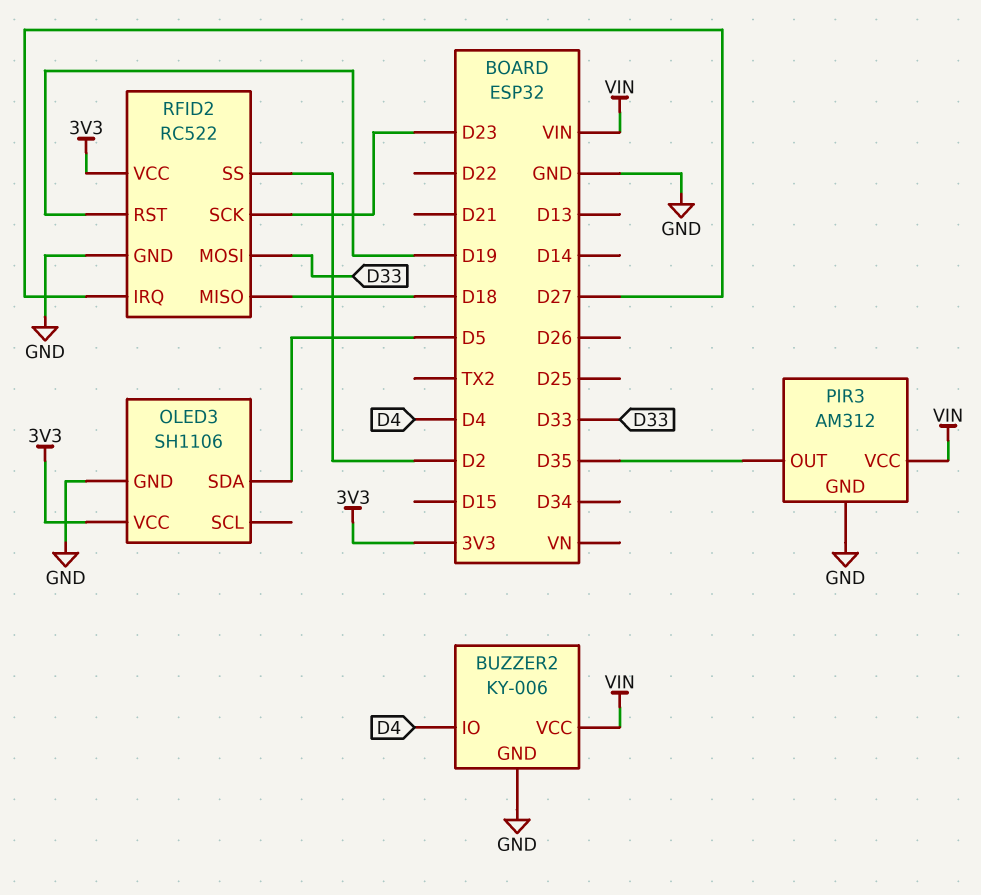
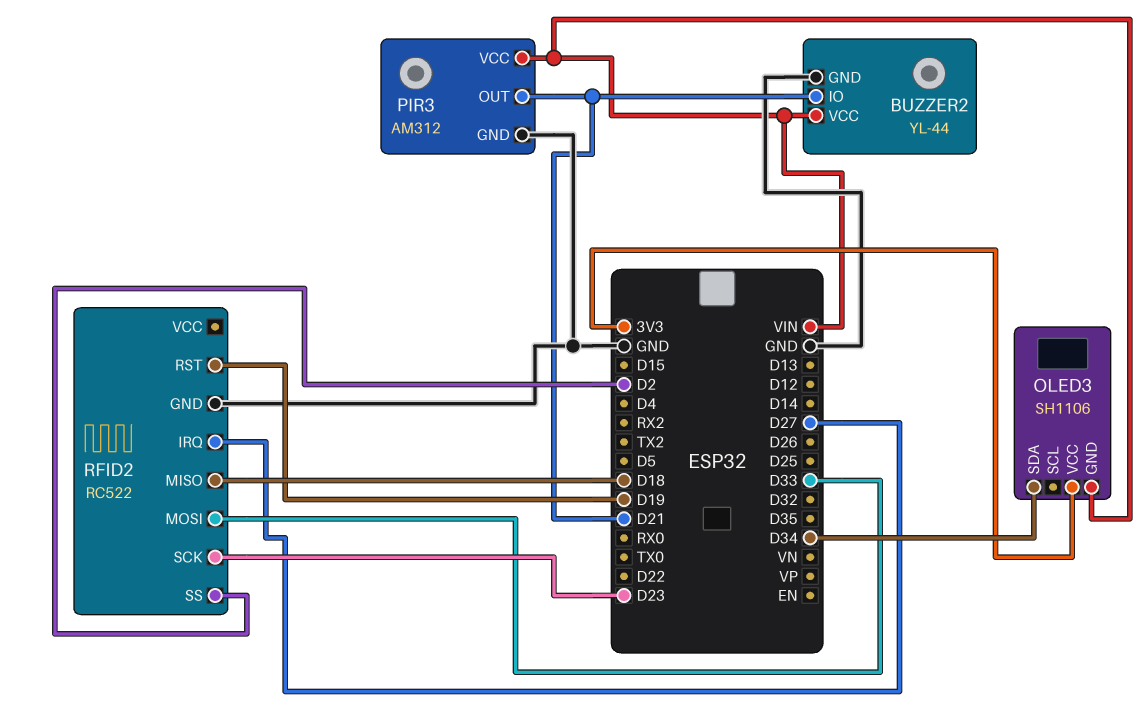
BUZZER2: KY-006 -> YL-44
BUZZER2 pin IO: D4 -> D21
OLED3 pin GND: GND -> VIN
OLED3 pin SDA: D5 -> D34
PIR3 pin OUT: D35 -> D21
RFID2 pin VCC: 3V3 -> none

